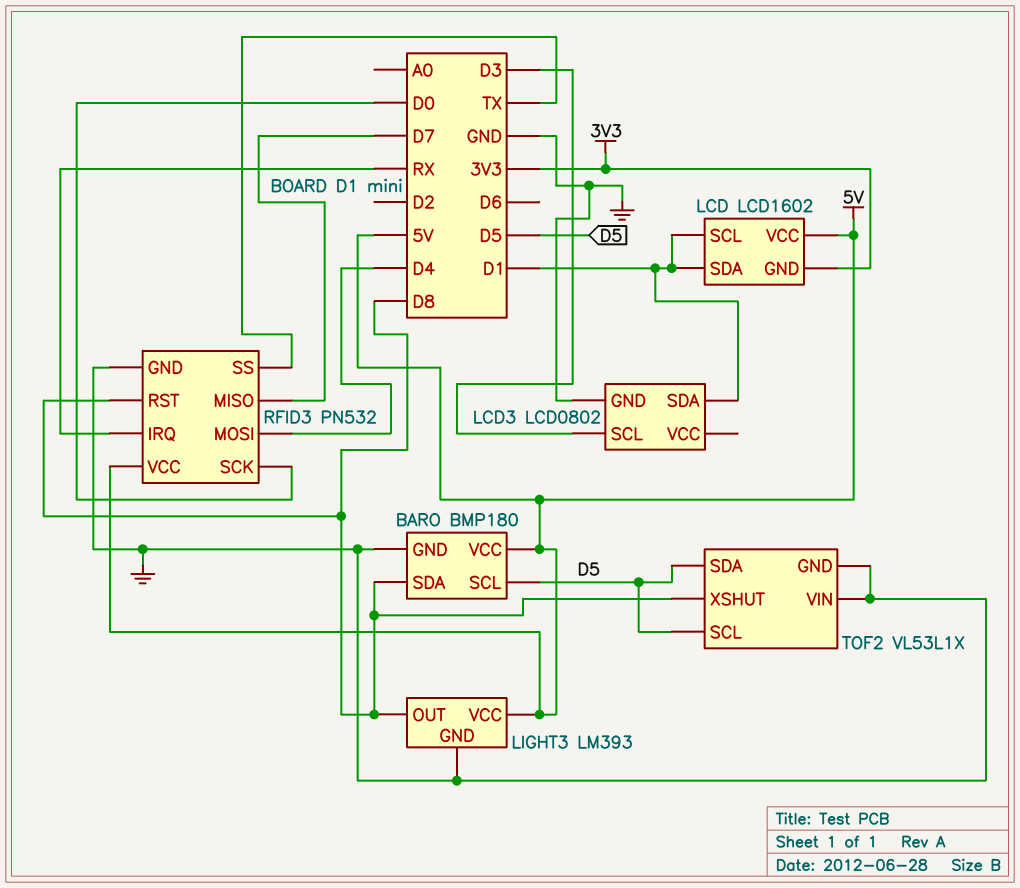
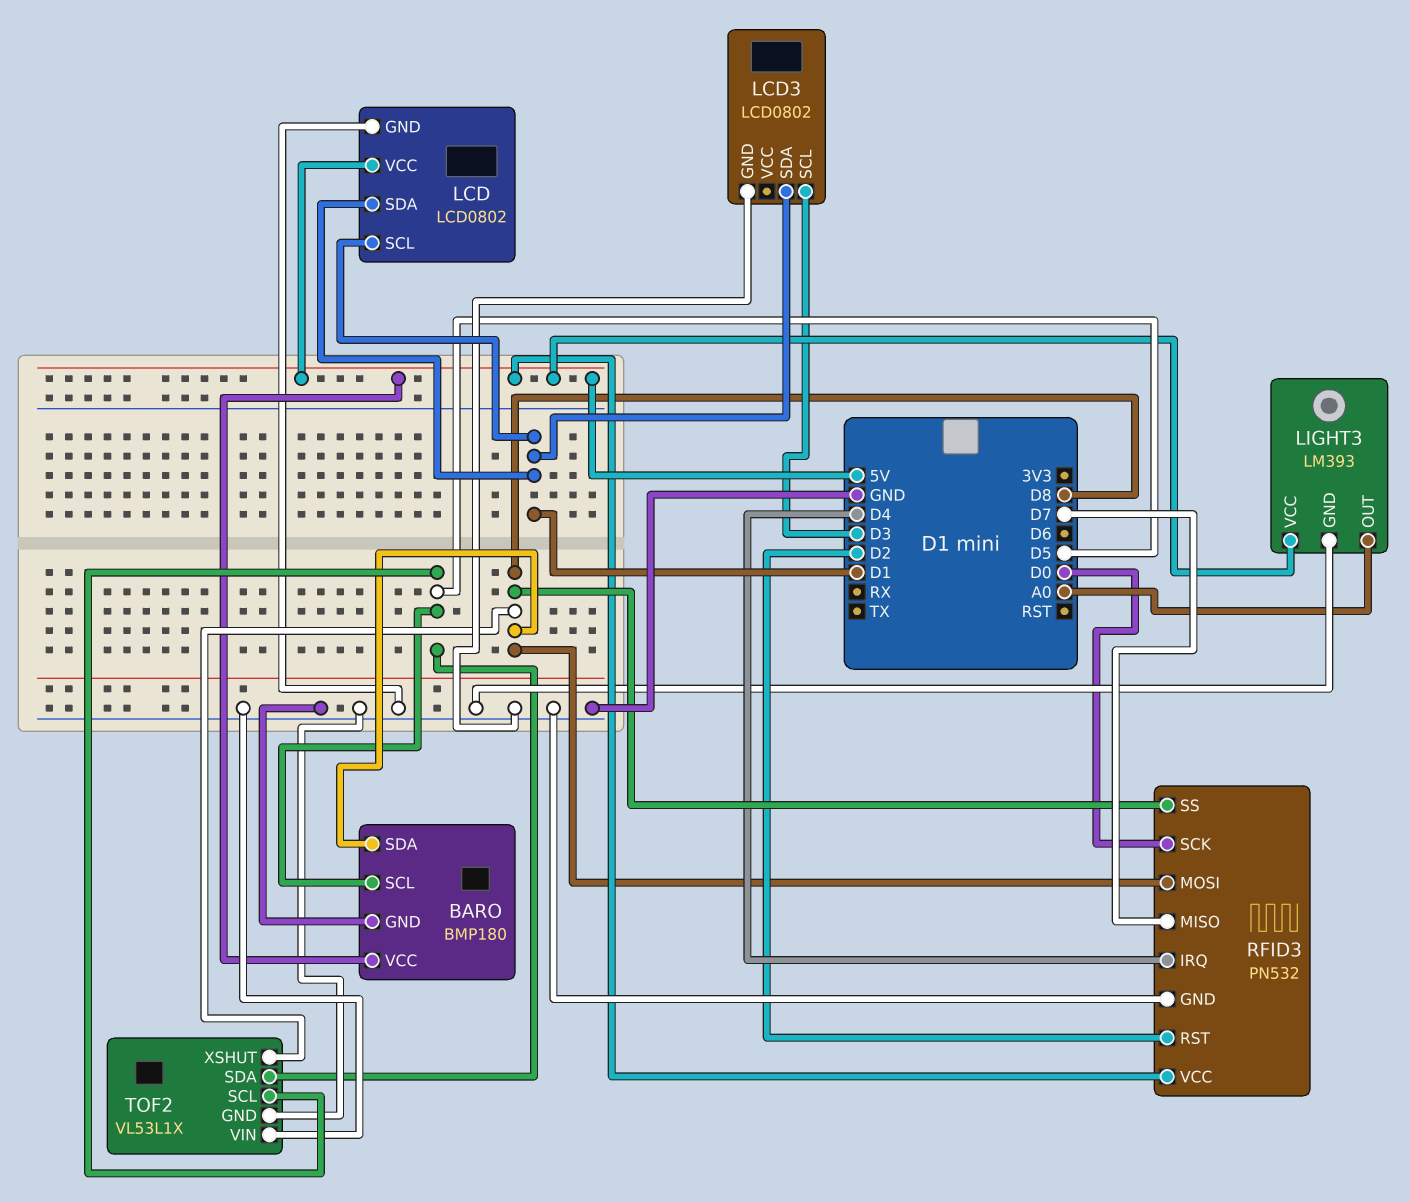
LCD: LCD1602 -> LCD0802
LCD pin GND: 3V3 -> GND
LIGHT3 pin OUT: D8 -> A0
RFID3 pin IRQ: RX -> D4
RFID3 pin MOSI: D4 -> D8
RFID3 pin RST: D8 -> D2
RFID3 pin SS: TX -> D8

